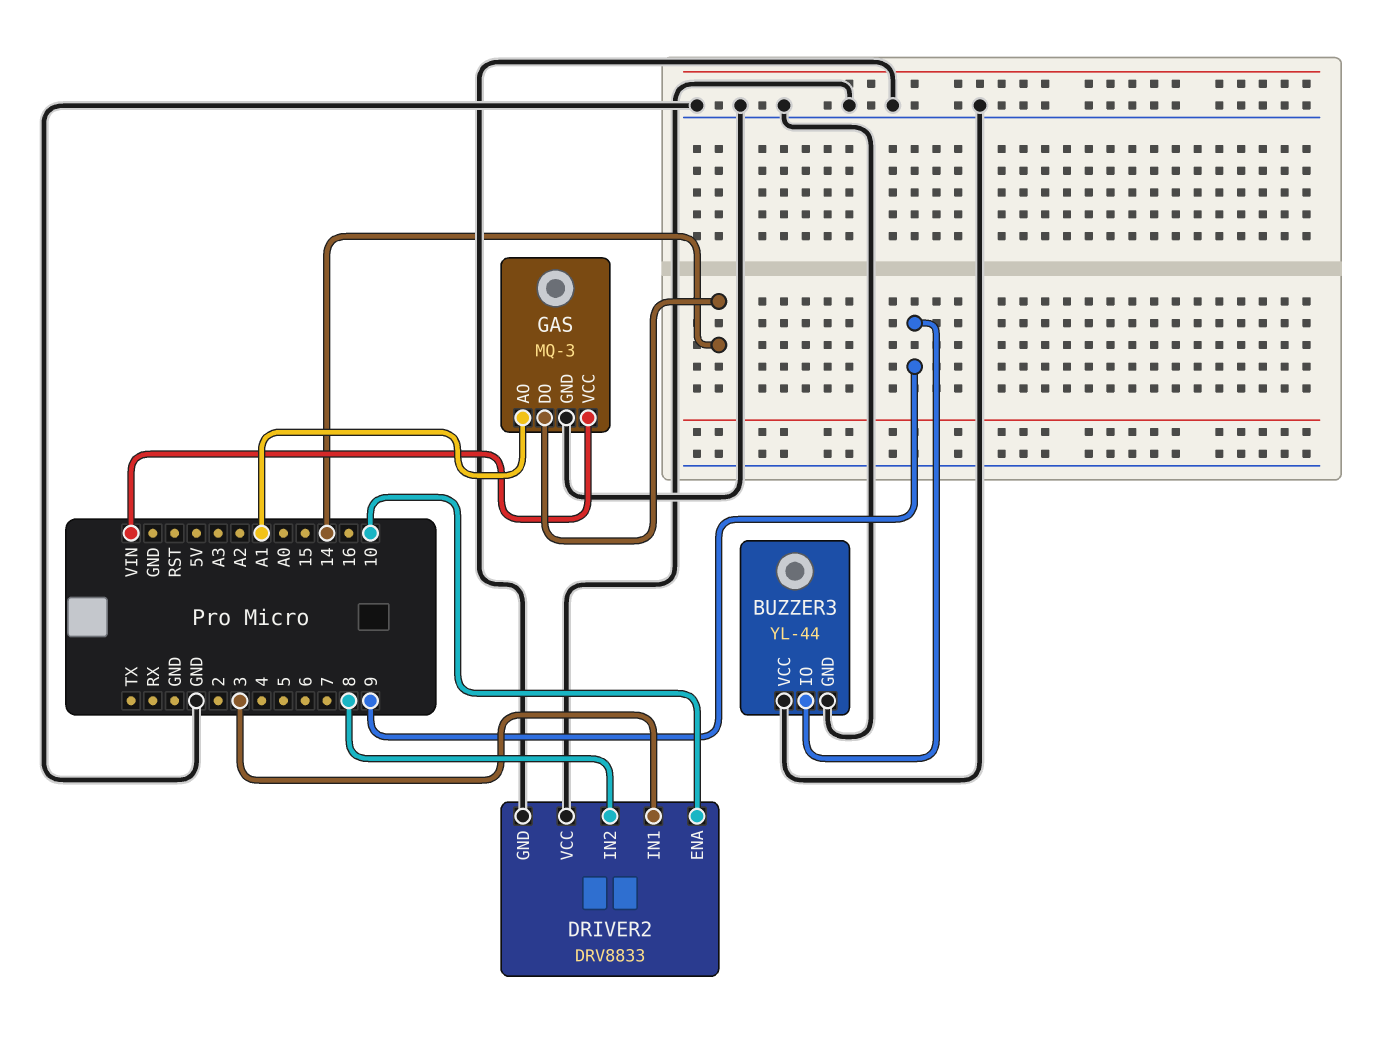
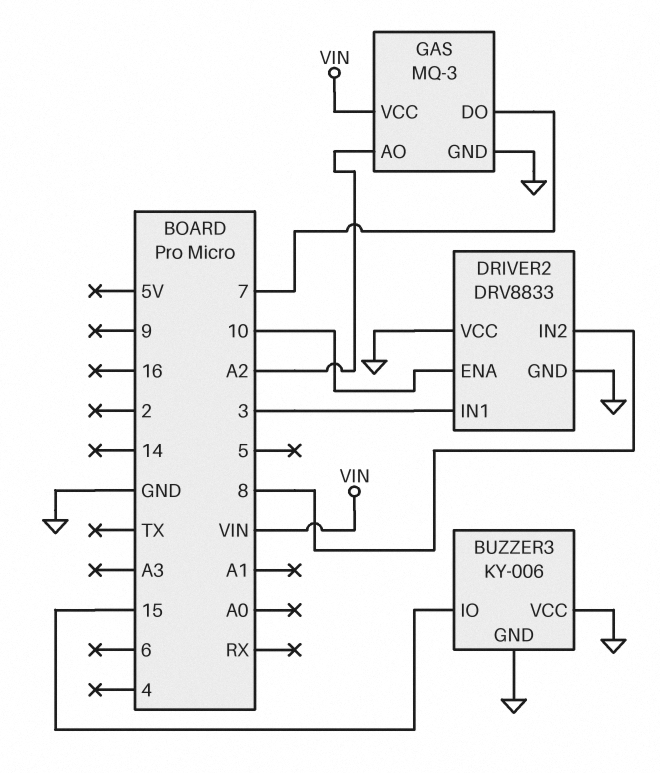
BUZZER3: YL-44 -> KY-006
BUZZER3 pin IO: 9 -> 15
GAS pin AO: A1 -> A2
GAS pin DO: 14 -> 7

